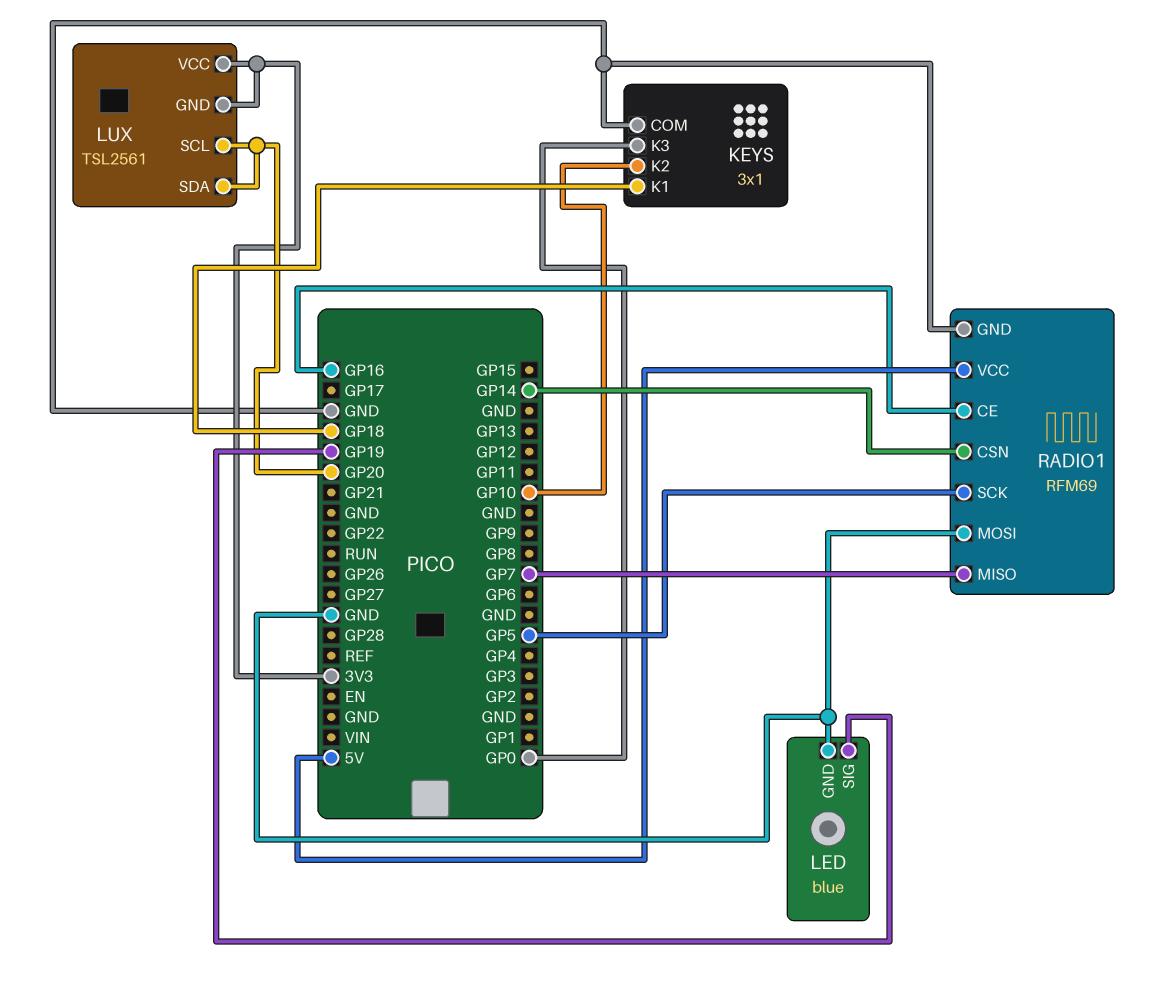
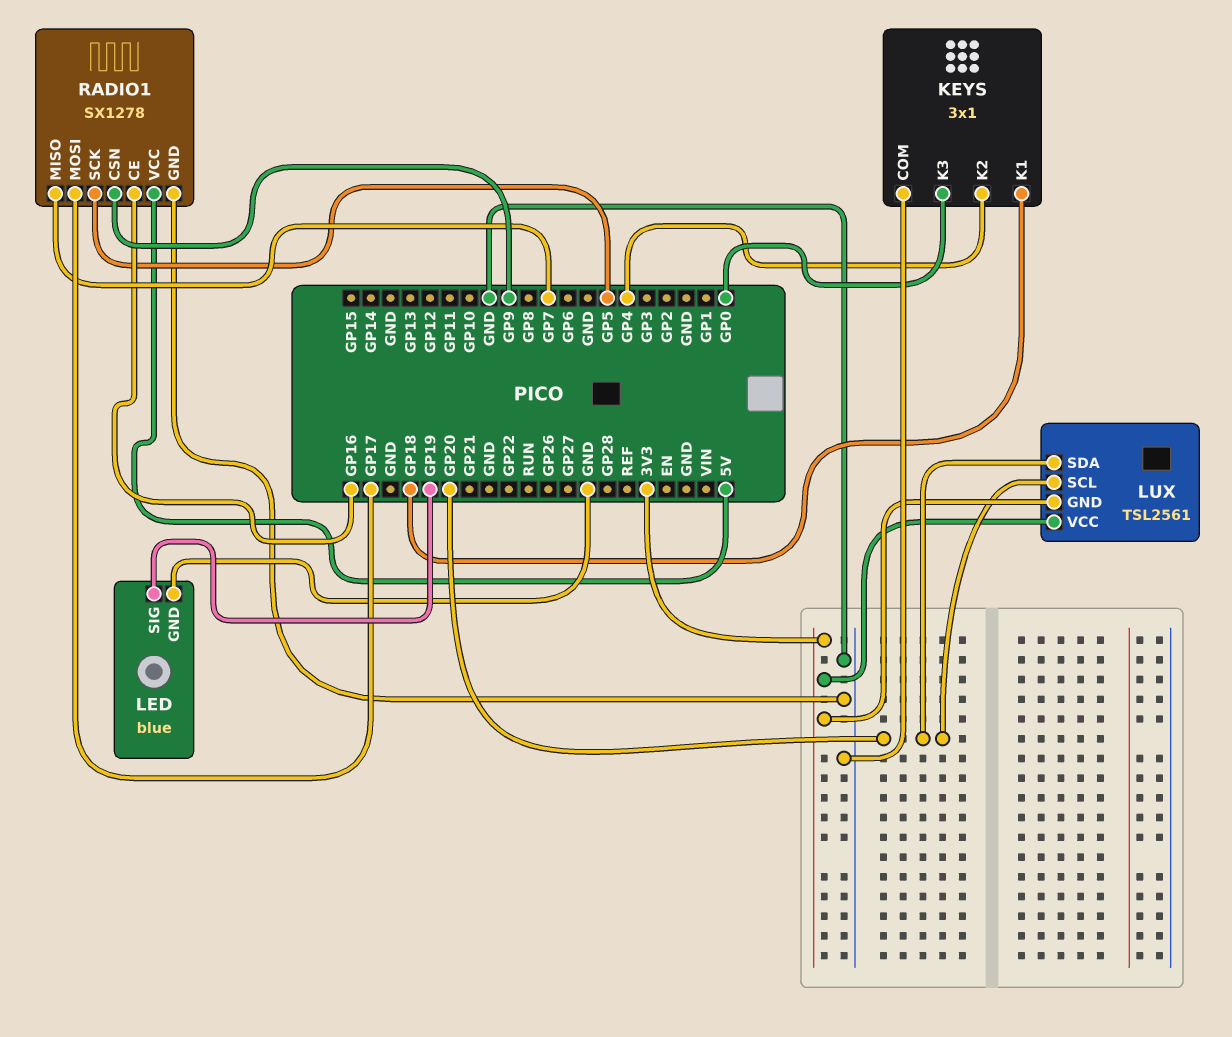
KEYS pin K2: GP10 -> GP4
RADIO1: RFM69 -> SX1278
RADIO1 pin CSN: GP14 -> GP9
RADIO1 pin MOSI: GND -> GP17

